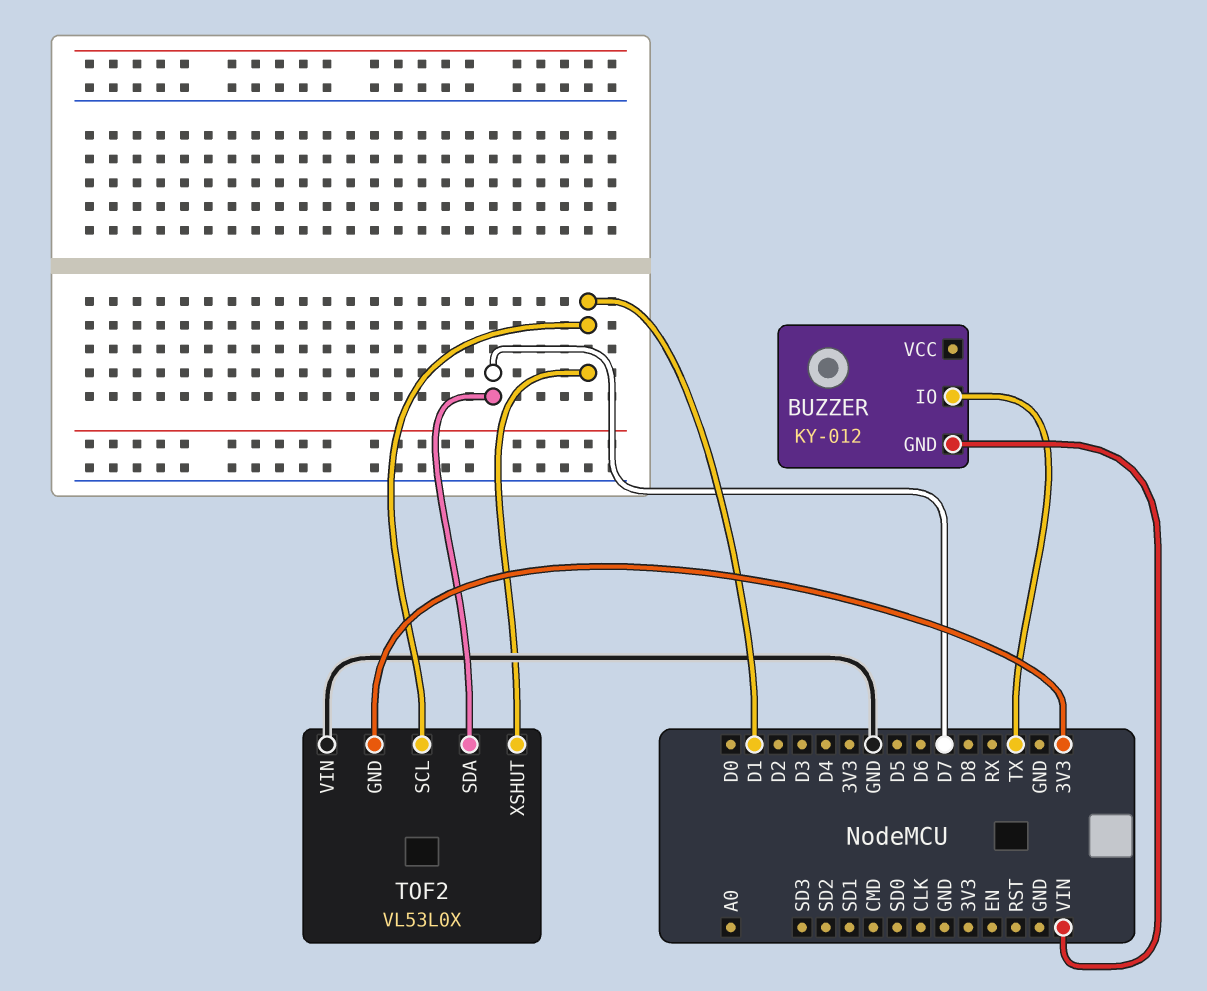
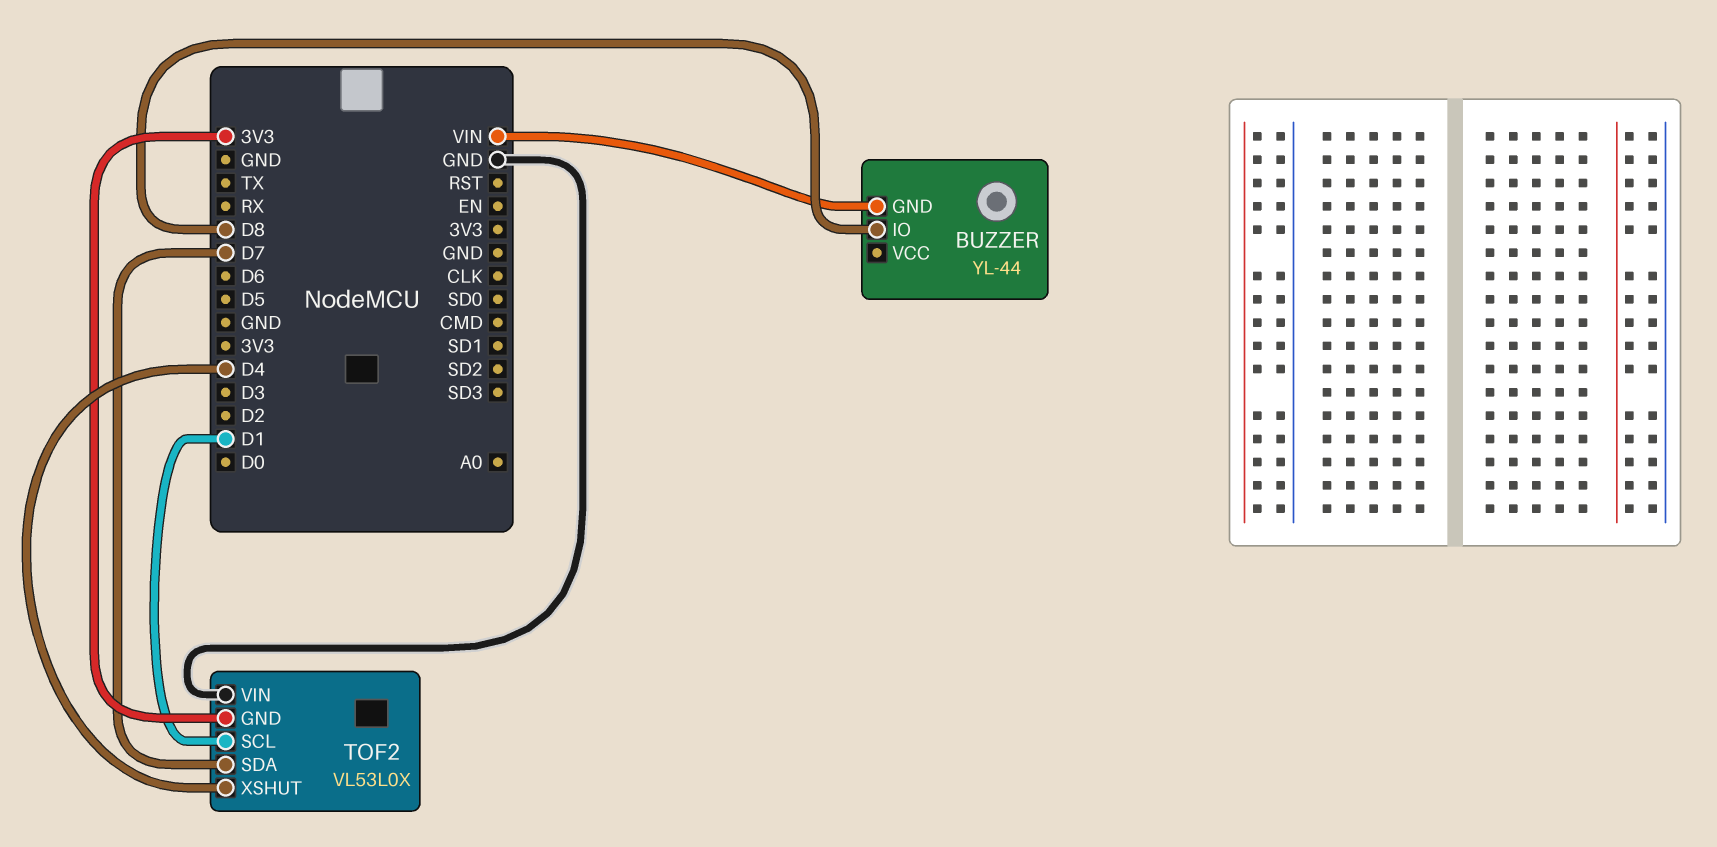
BUZZER: KY-012 -> YL-44
BUZZER pin IO: TX -> D8
TOF2 pin XSHUT: D1 -> D4

